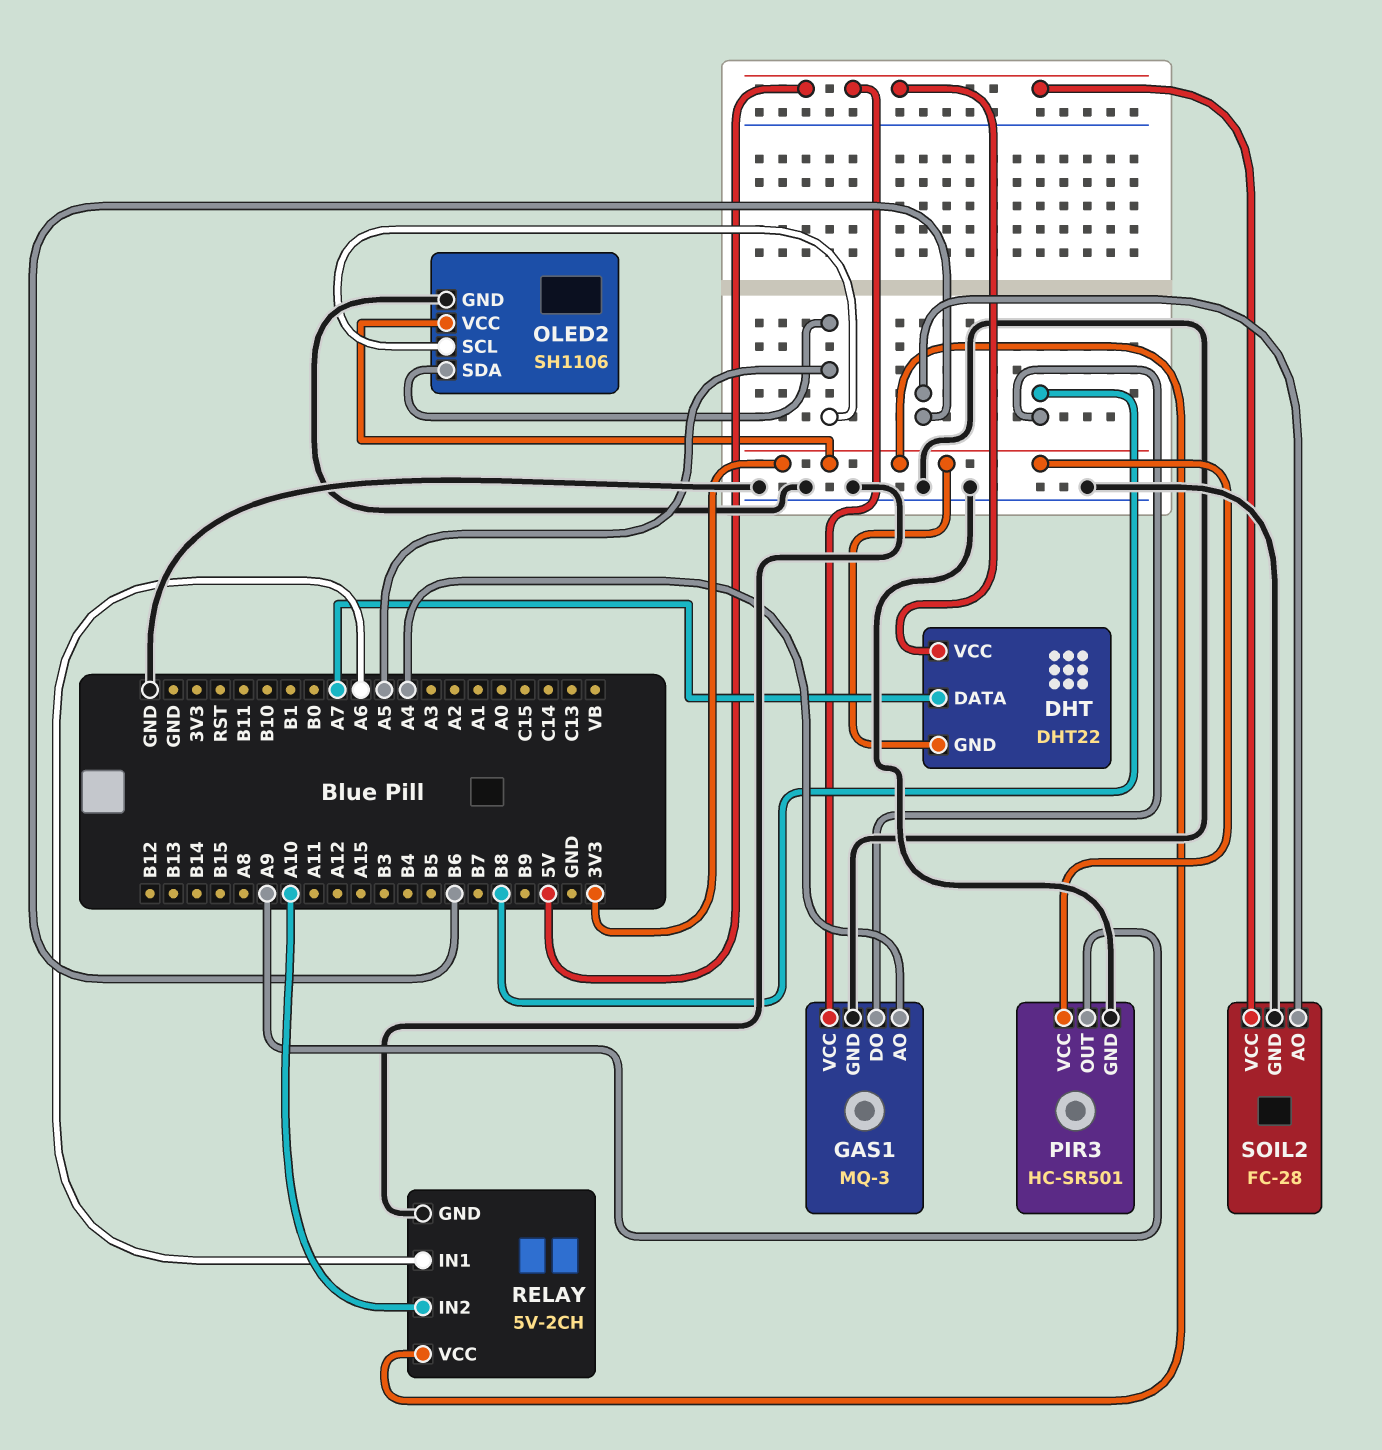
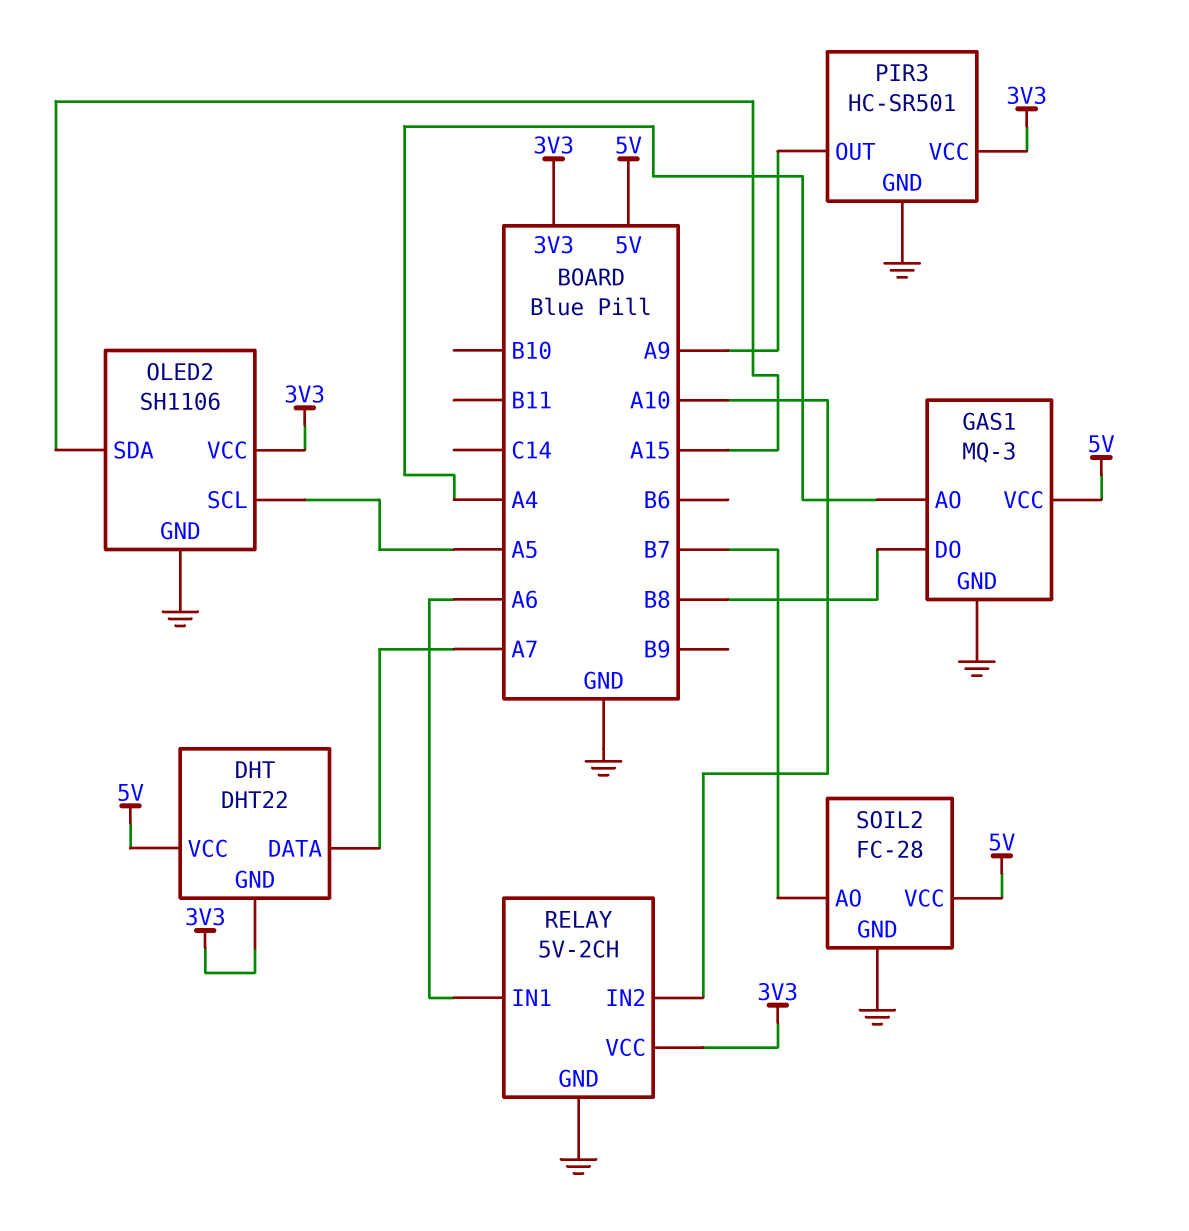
OLED2 pin SDA: A5 -> A15
SOIL2 pin AO: B6 -> B7

